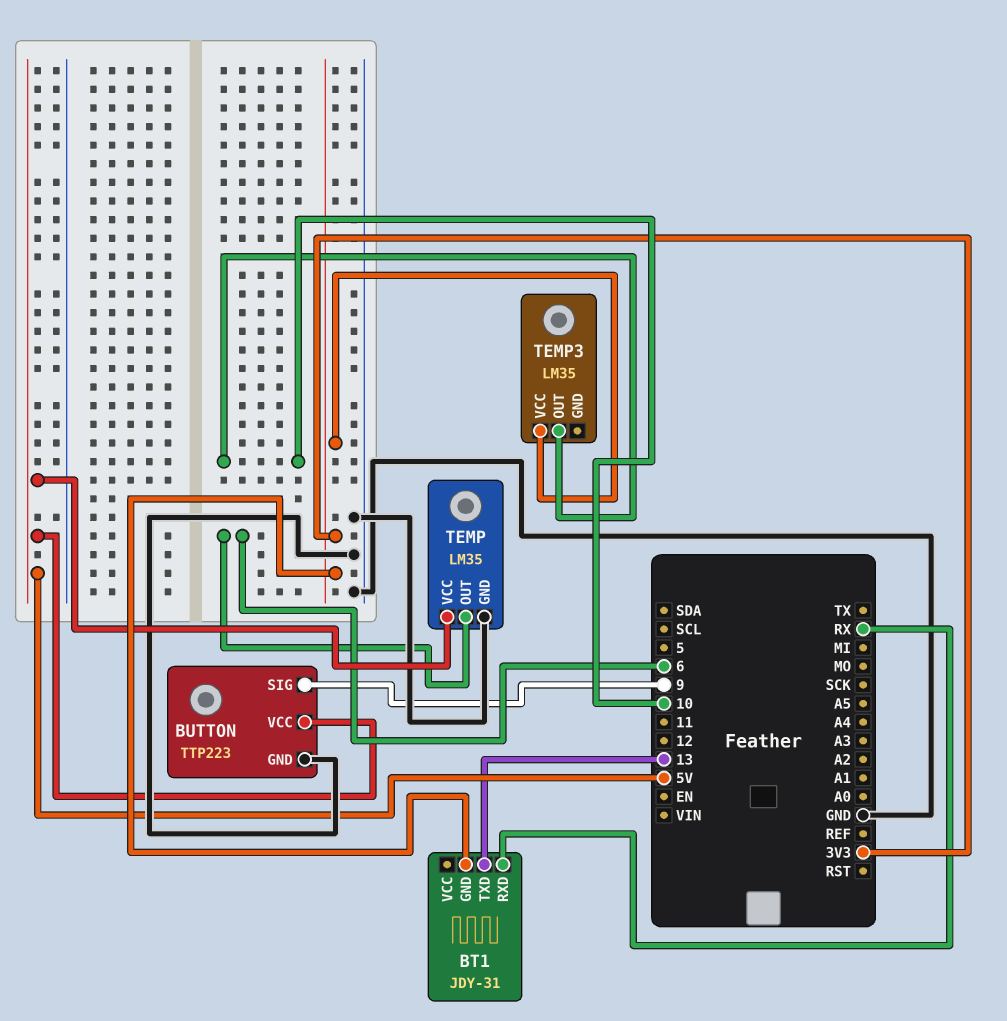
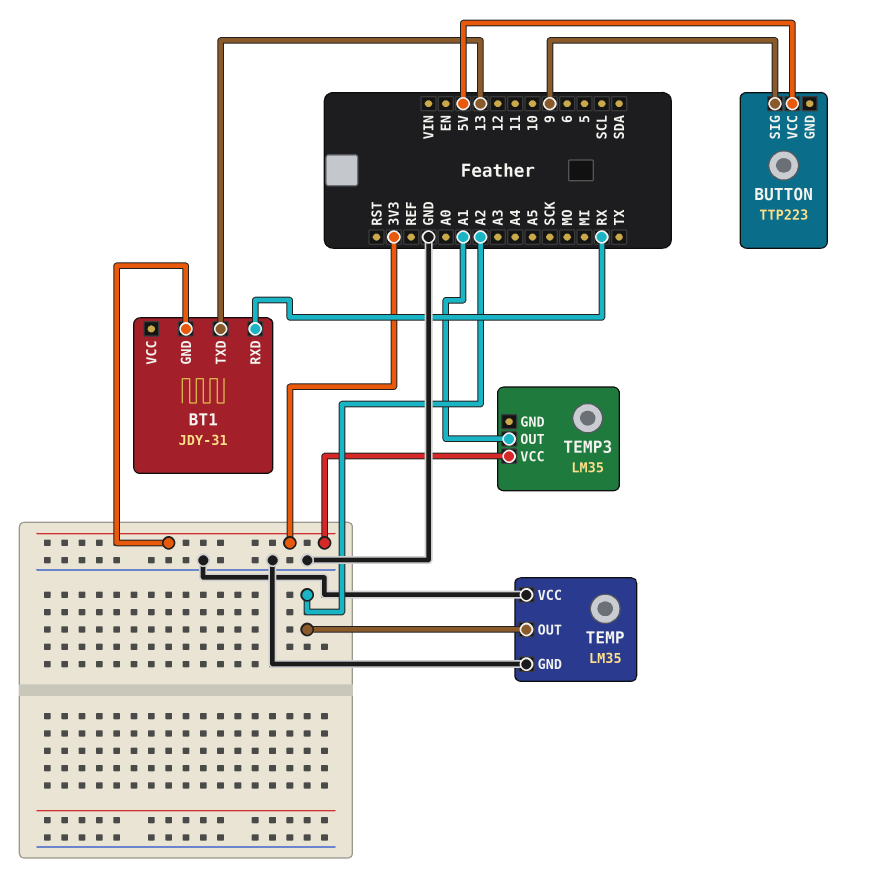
BUTTON pin GND: GND -> none
TEMP pin OUT: 6 -> A2
TEMP pin VCC: 5V -> GND
TEMP3 pin OUT: 10 -> A1

